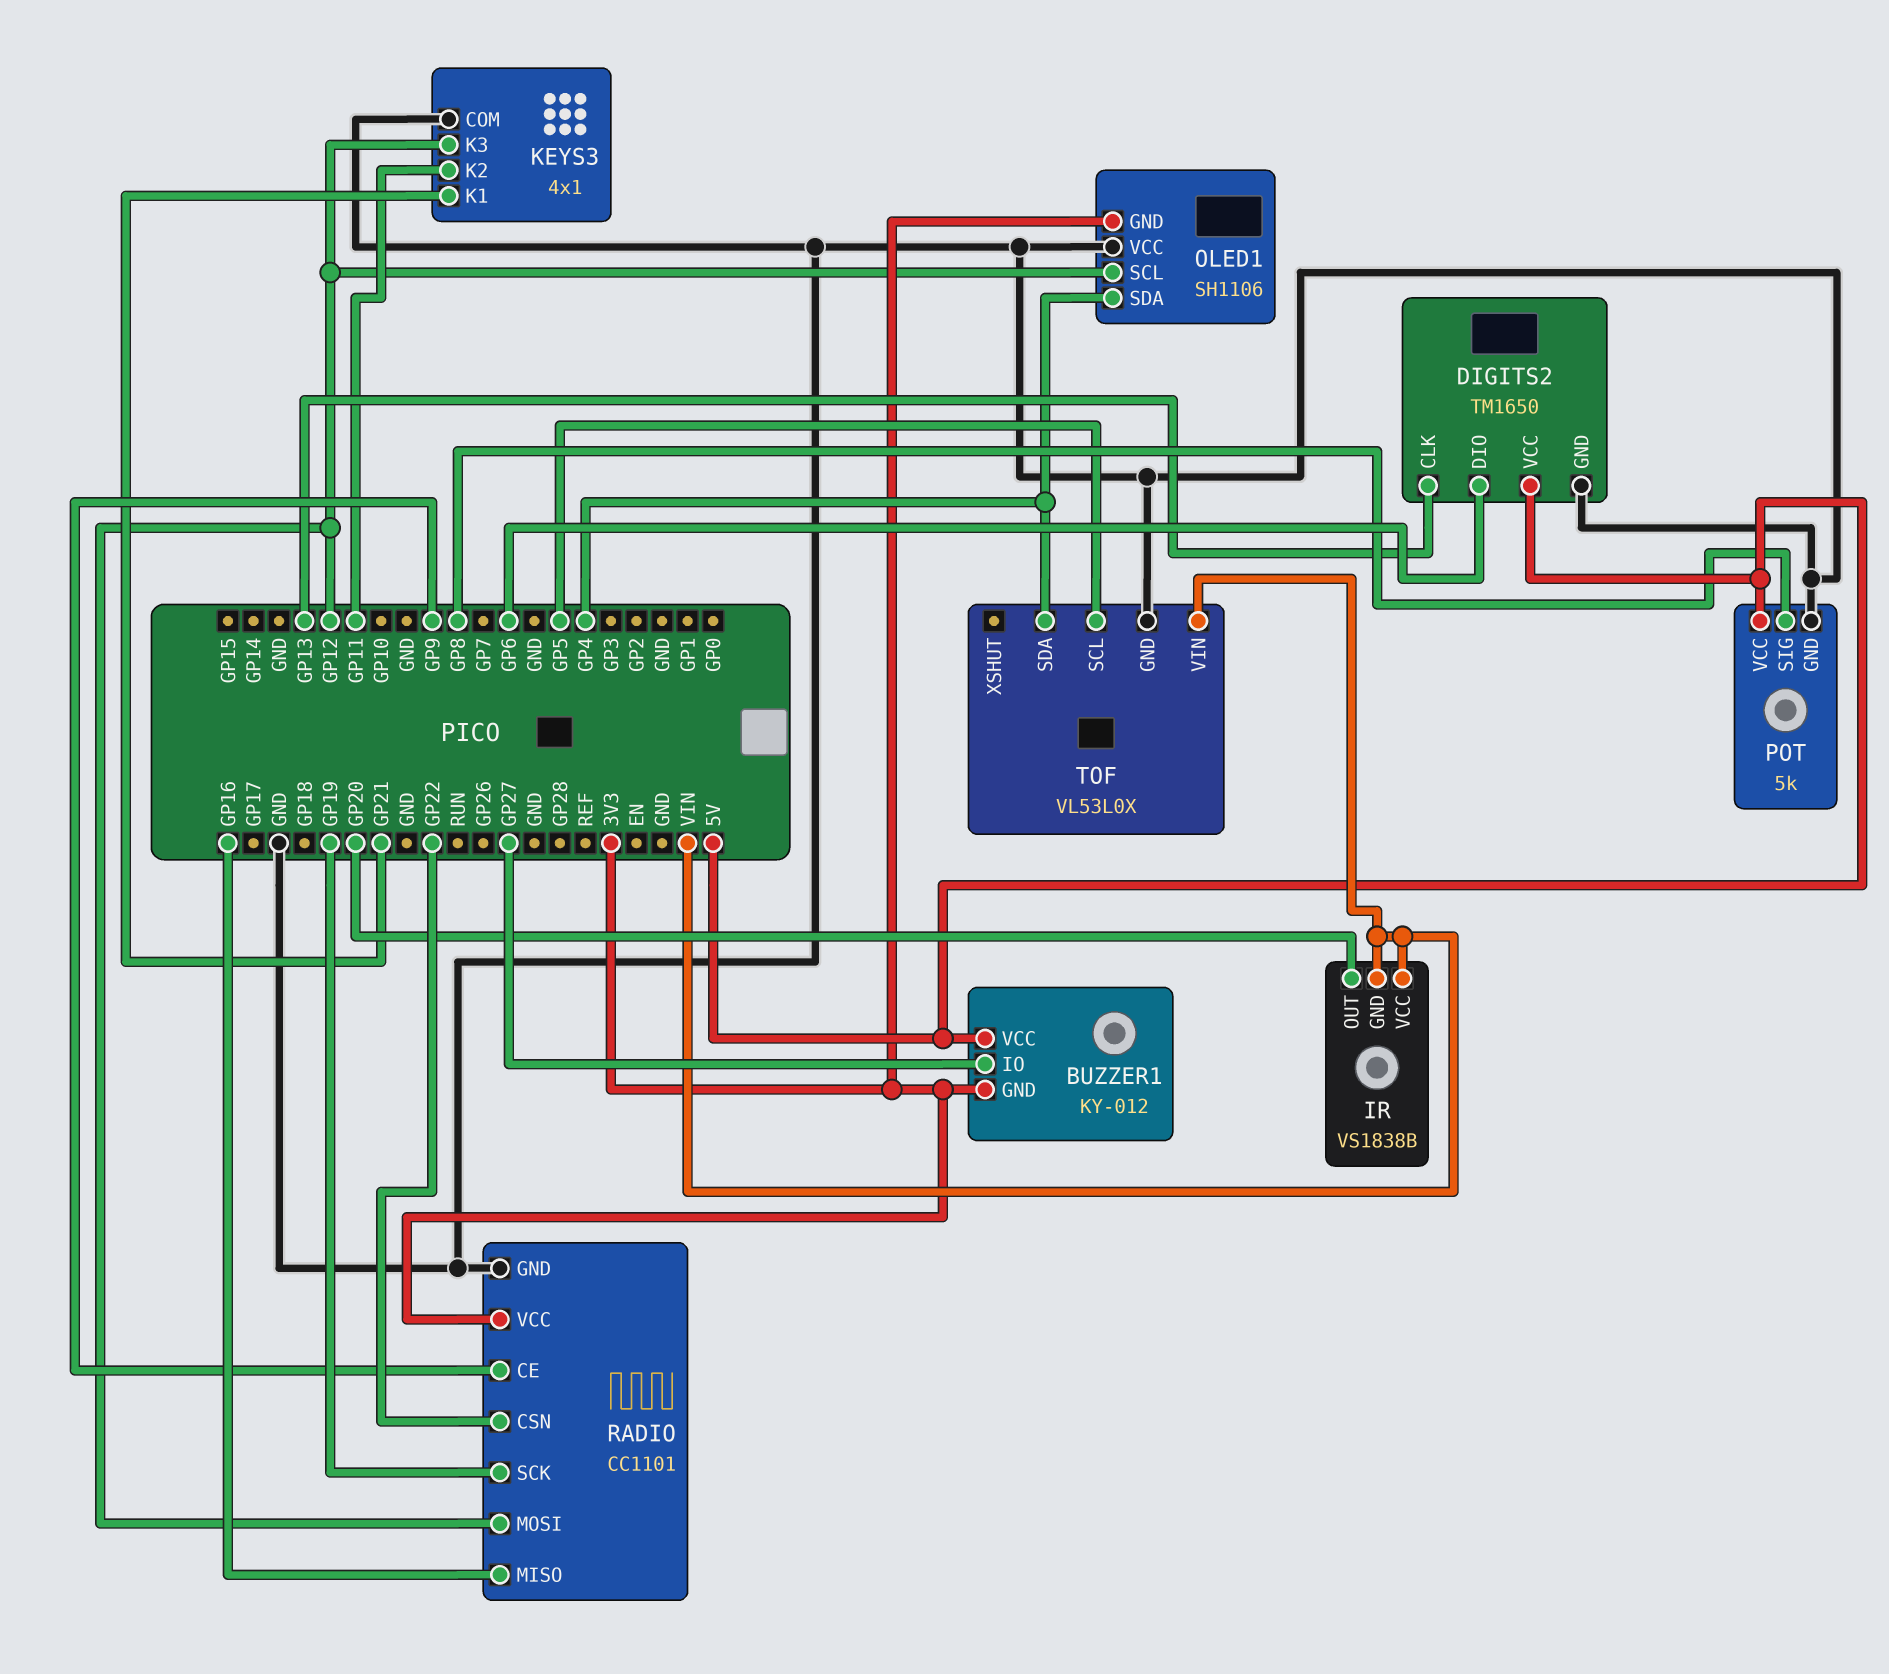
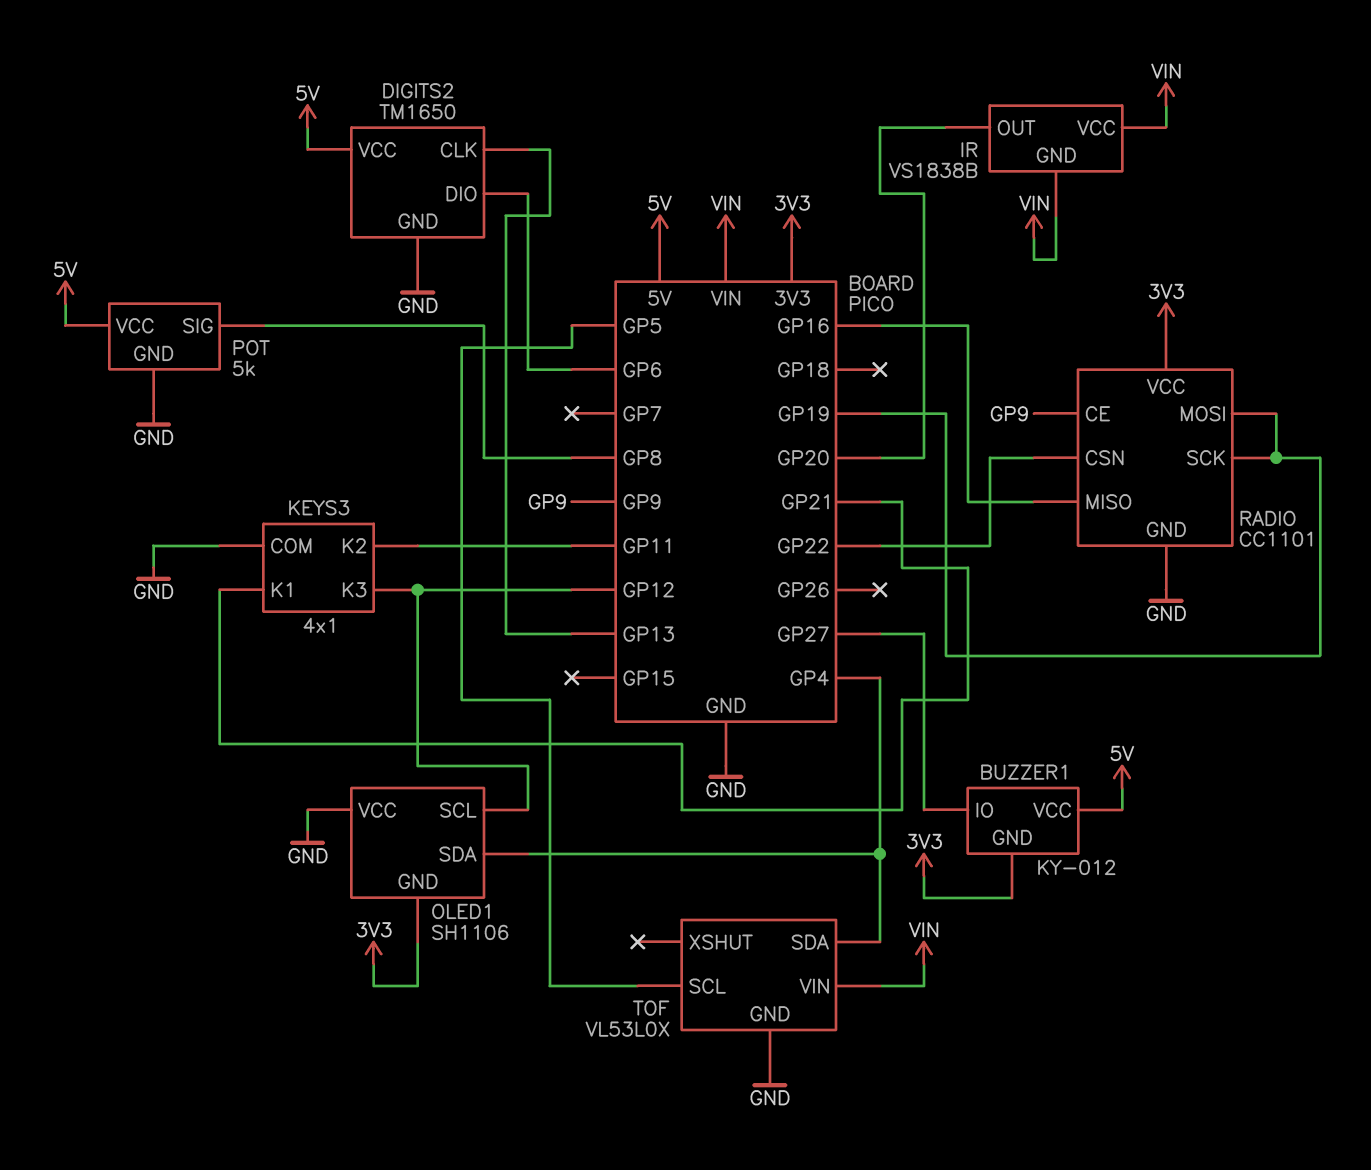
RADIO pin MOSI: GP12 -> GP19

